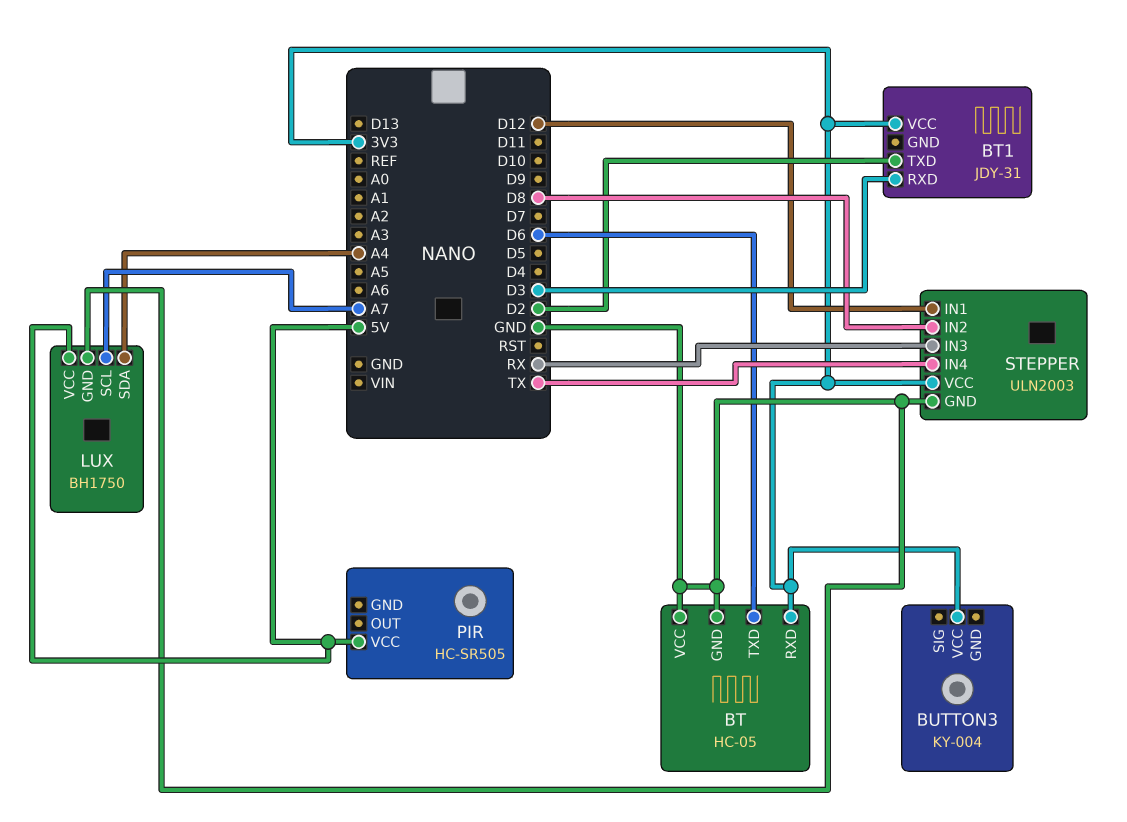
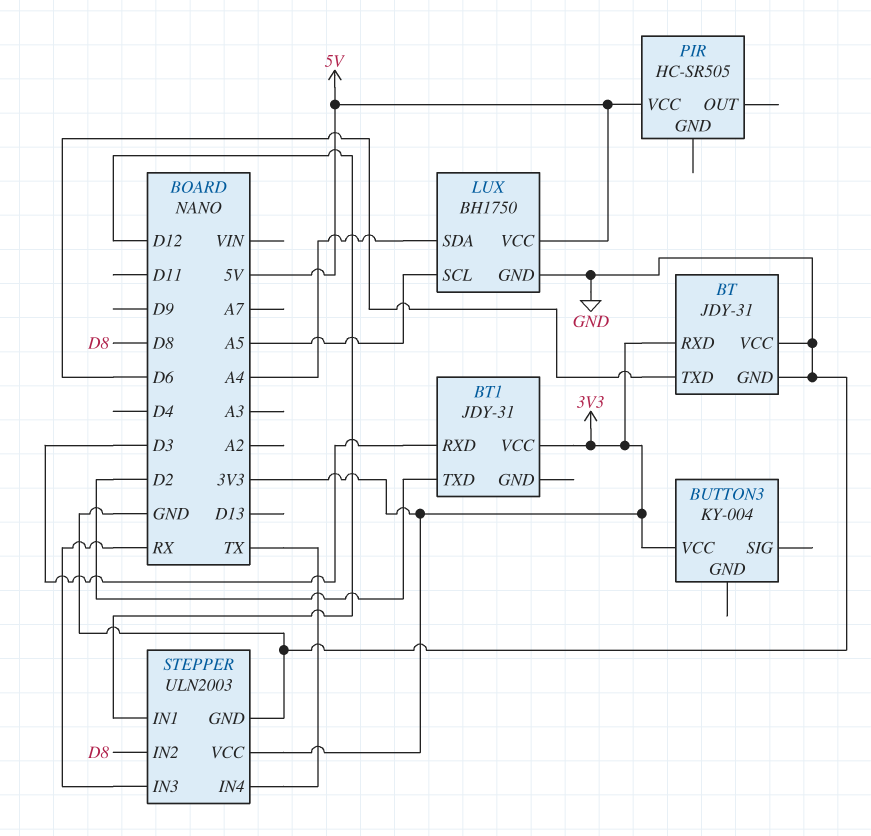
BT: HC-05 -> JDY-31
LUX pin SCL: A7 -> A5

